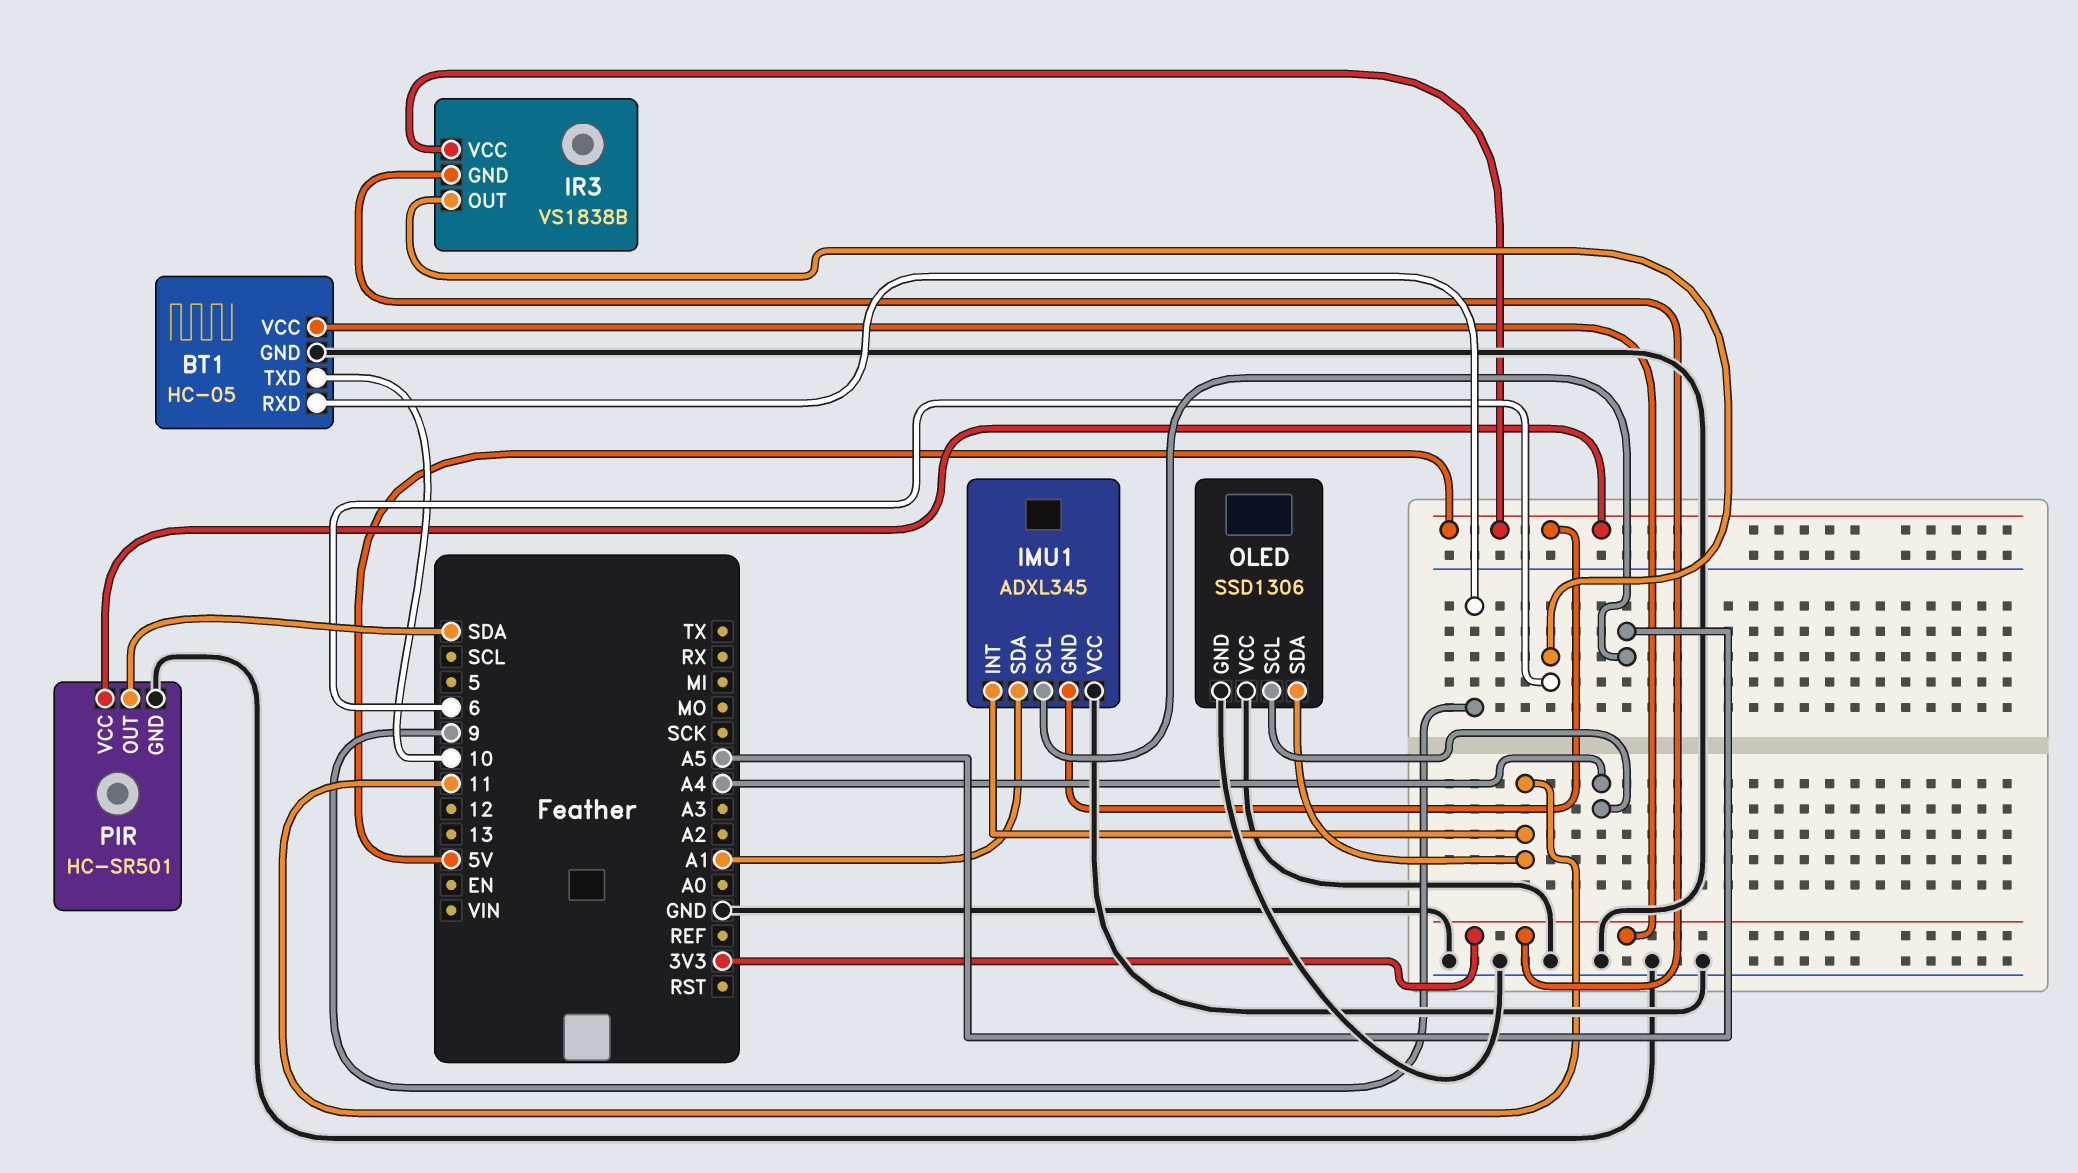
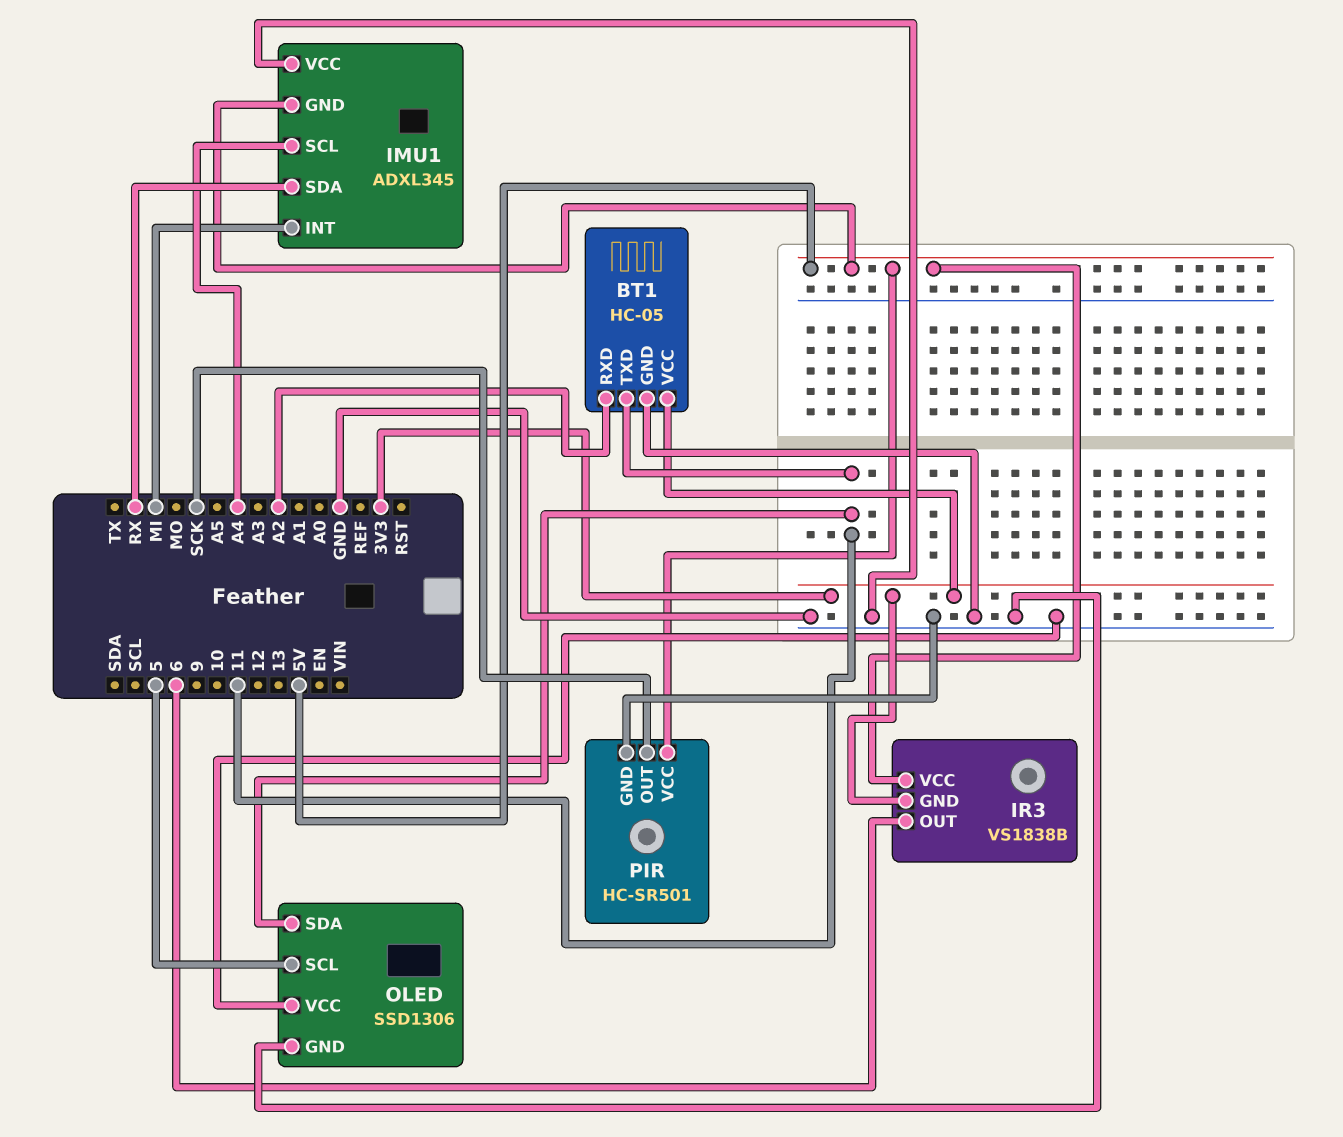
BT1 pin RXD: 9 -> A2
BT1 pin TXD: 10 -> 11
IMU1 pin INT: 11 -> MI
IMU1 pin SCL: A5 -> A4
IMU1 pin SDA: A1 -> RX
OLED pin SCL: A4 -> 5
PIR pin OUT: SDA -> SCK

